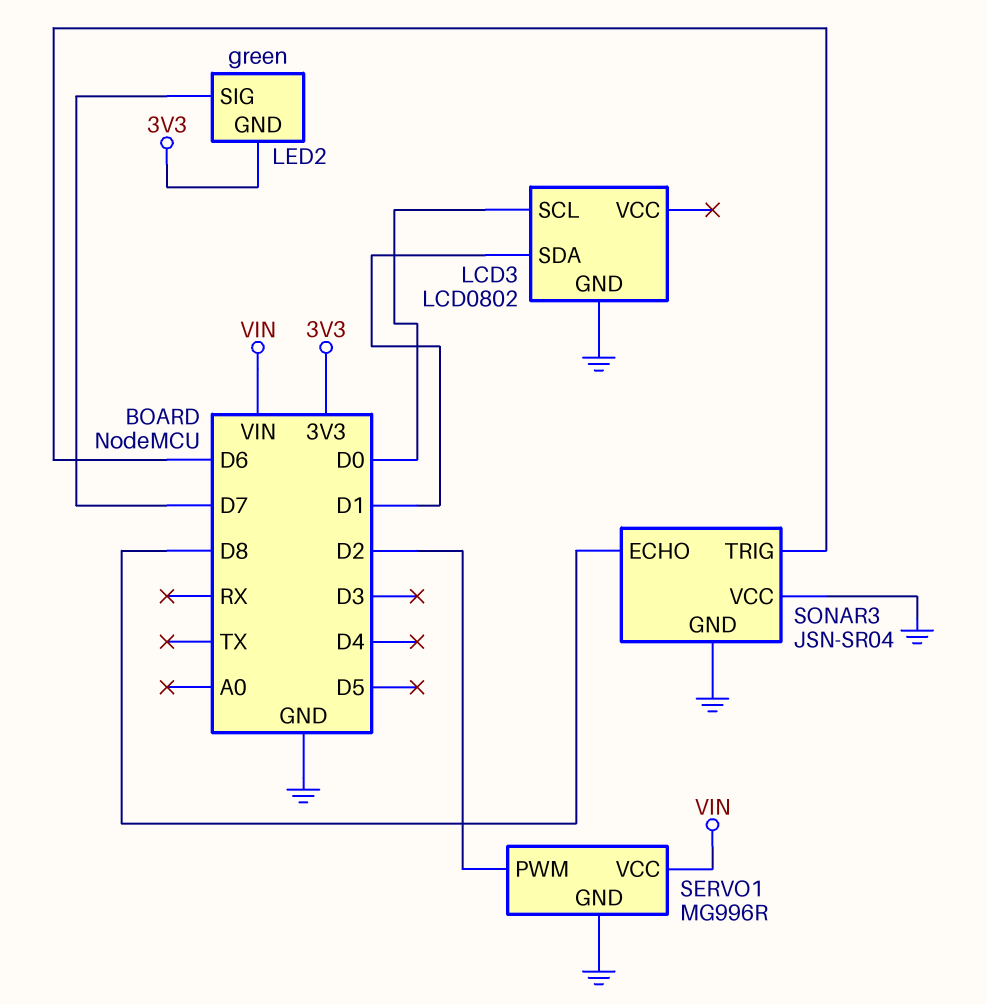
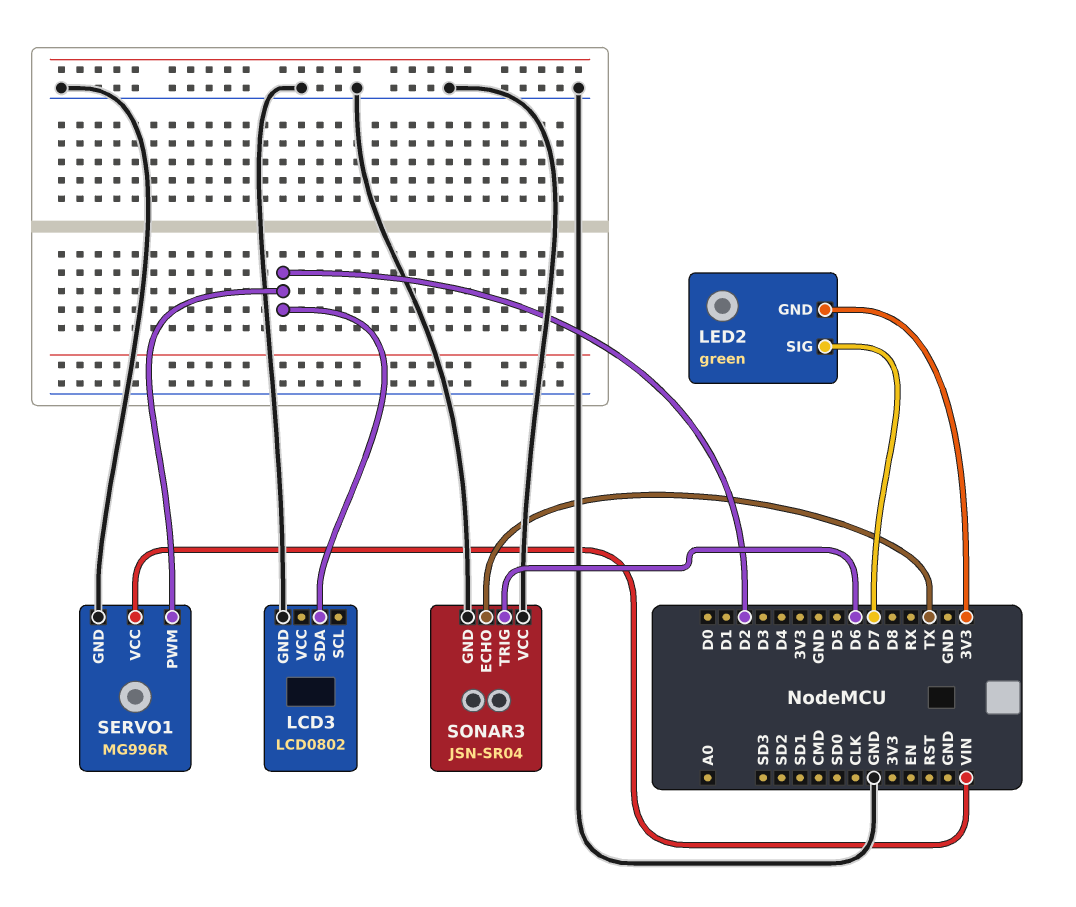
LCD3 pin SCL: D0 -> none
LCD3 pin SDA: D1 -> D2
SONAR3 pin ECHO: D8 -> TX

